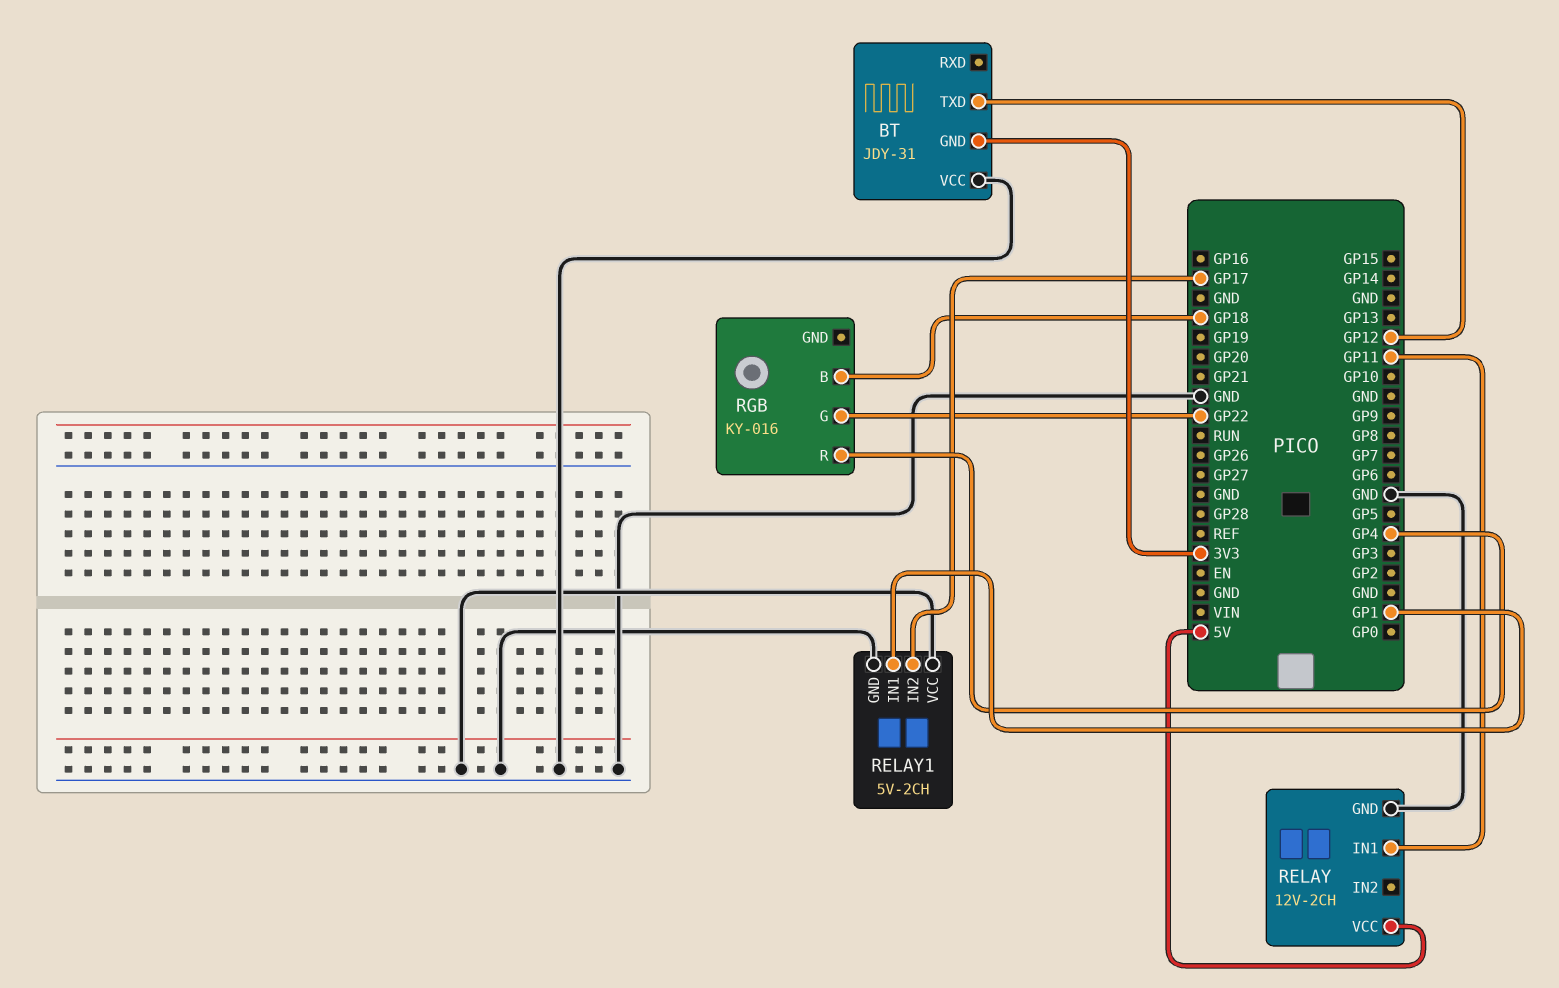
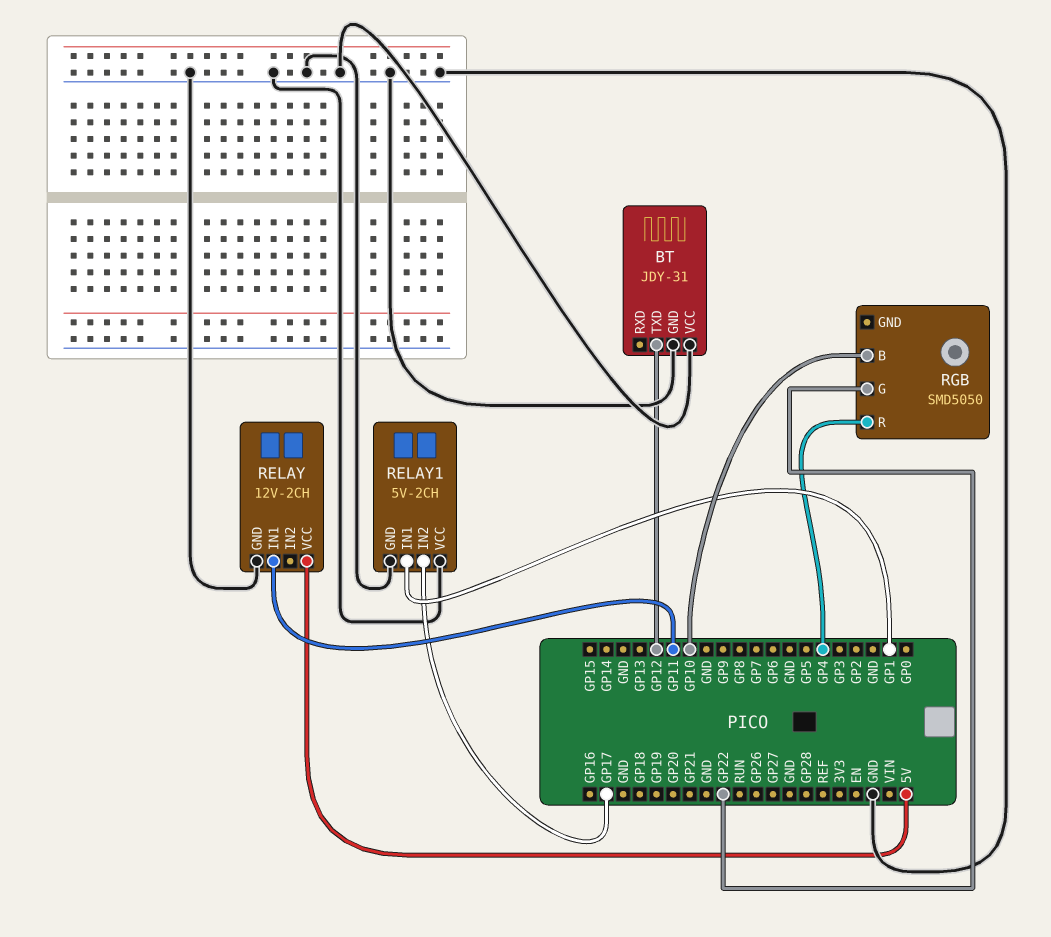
BT pin GND: 3V3 -> GND
RGB: KY-016 -> SMD5050
RGB pin B: GP18 -> GP10

